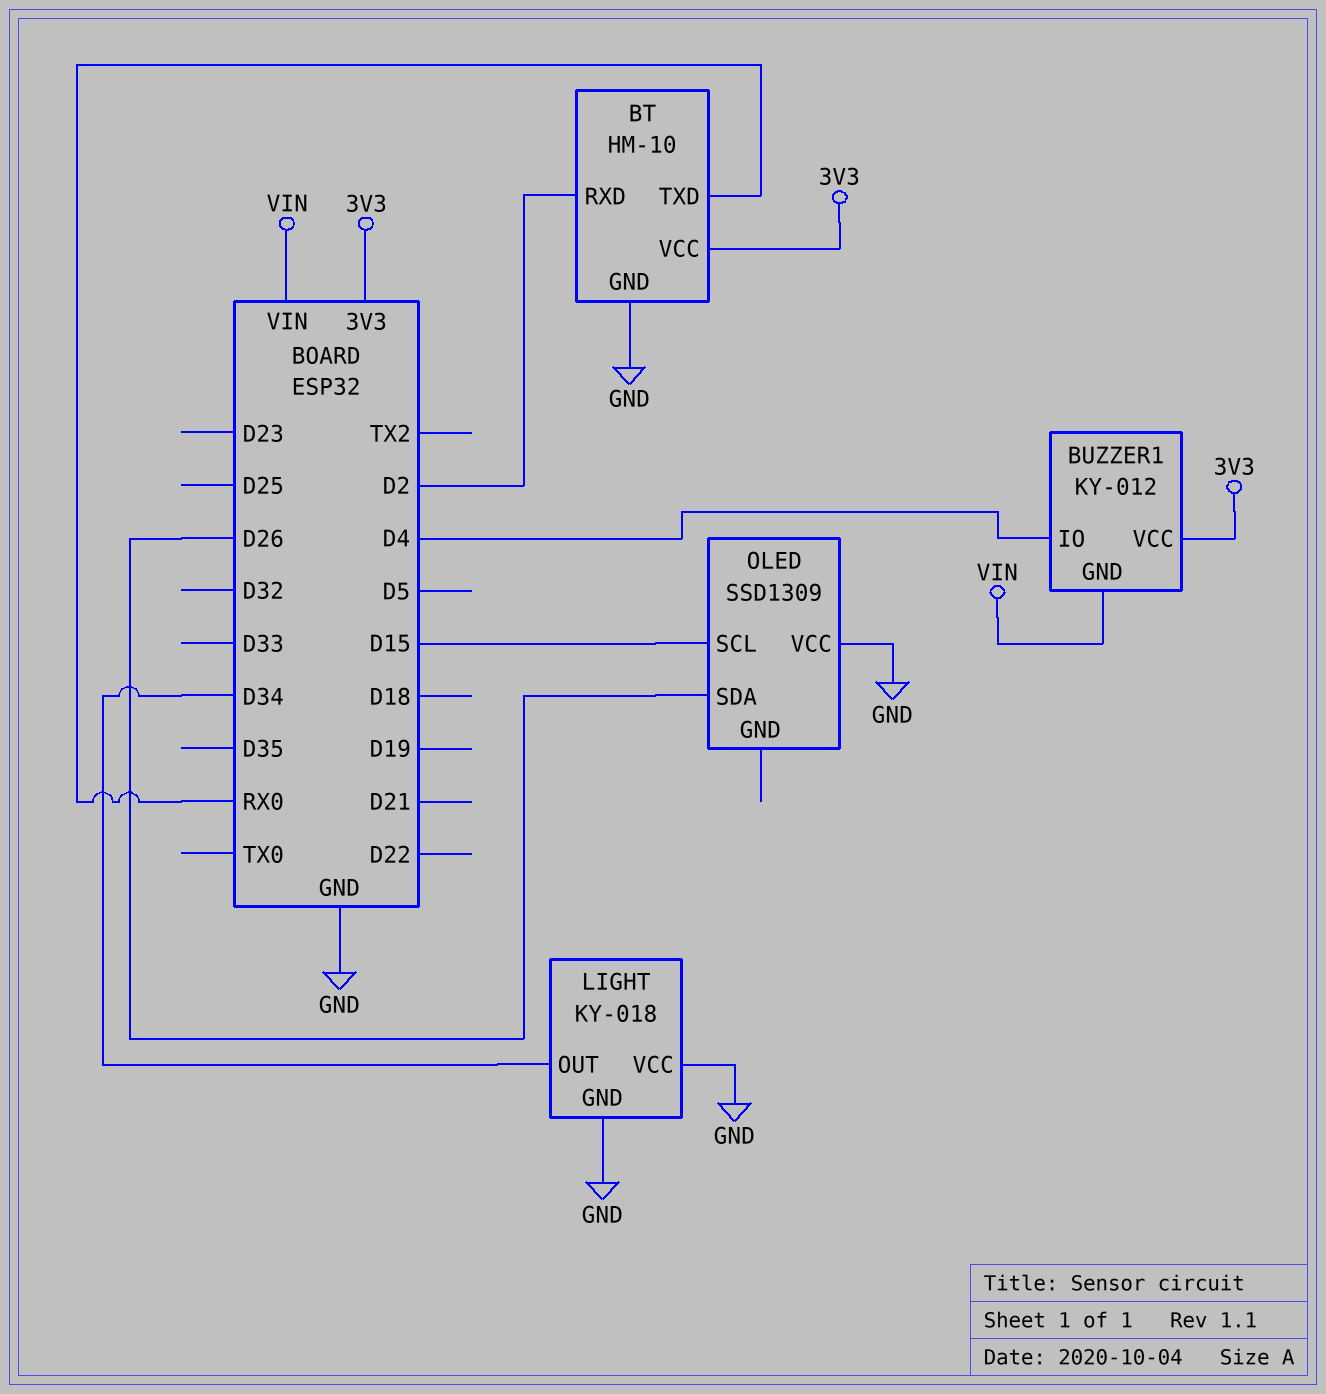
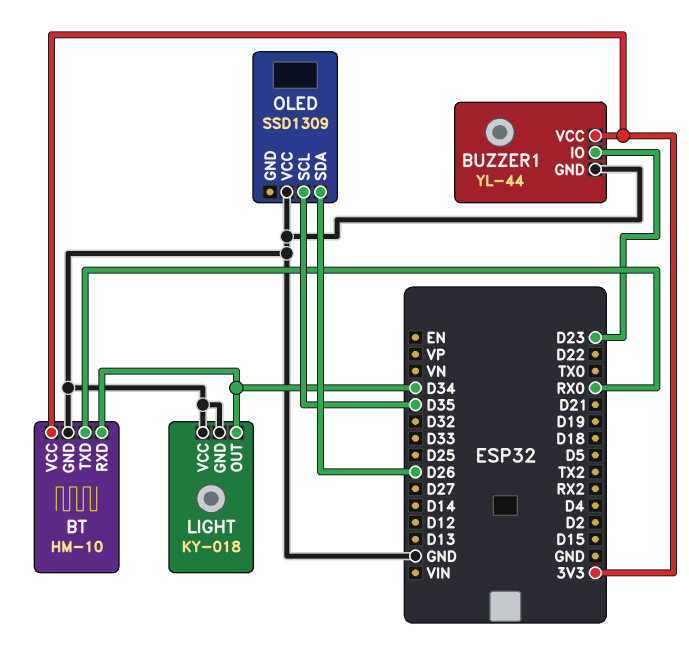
BT pin RXD: D2 -> D34
BUZZER1: KY-012 -> YL-44
BUZZER1 pin GND: VIN -> GND
BUZZER1 pin IO: D4 -> D23
OLED pin SCL: D15 -> D35

